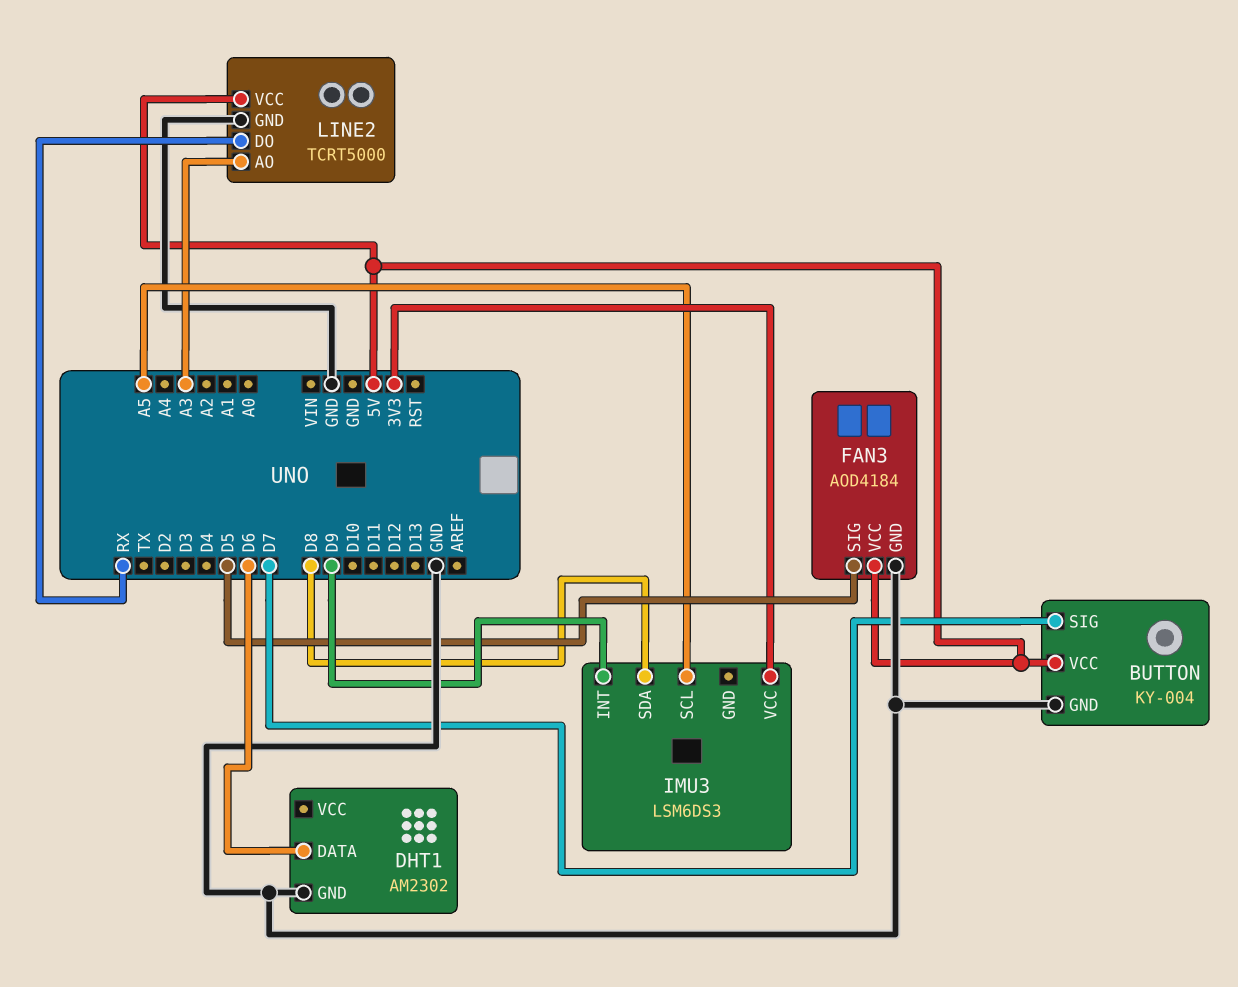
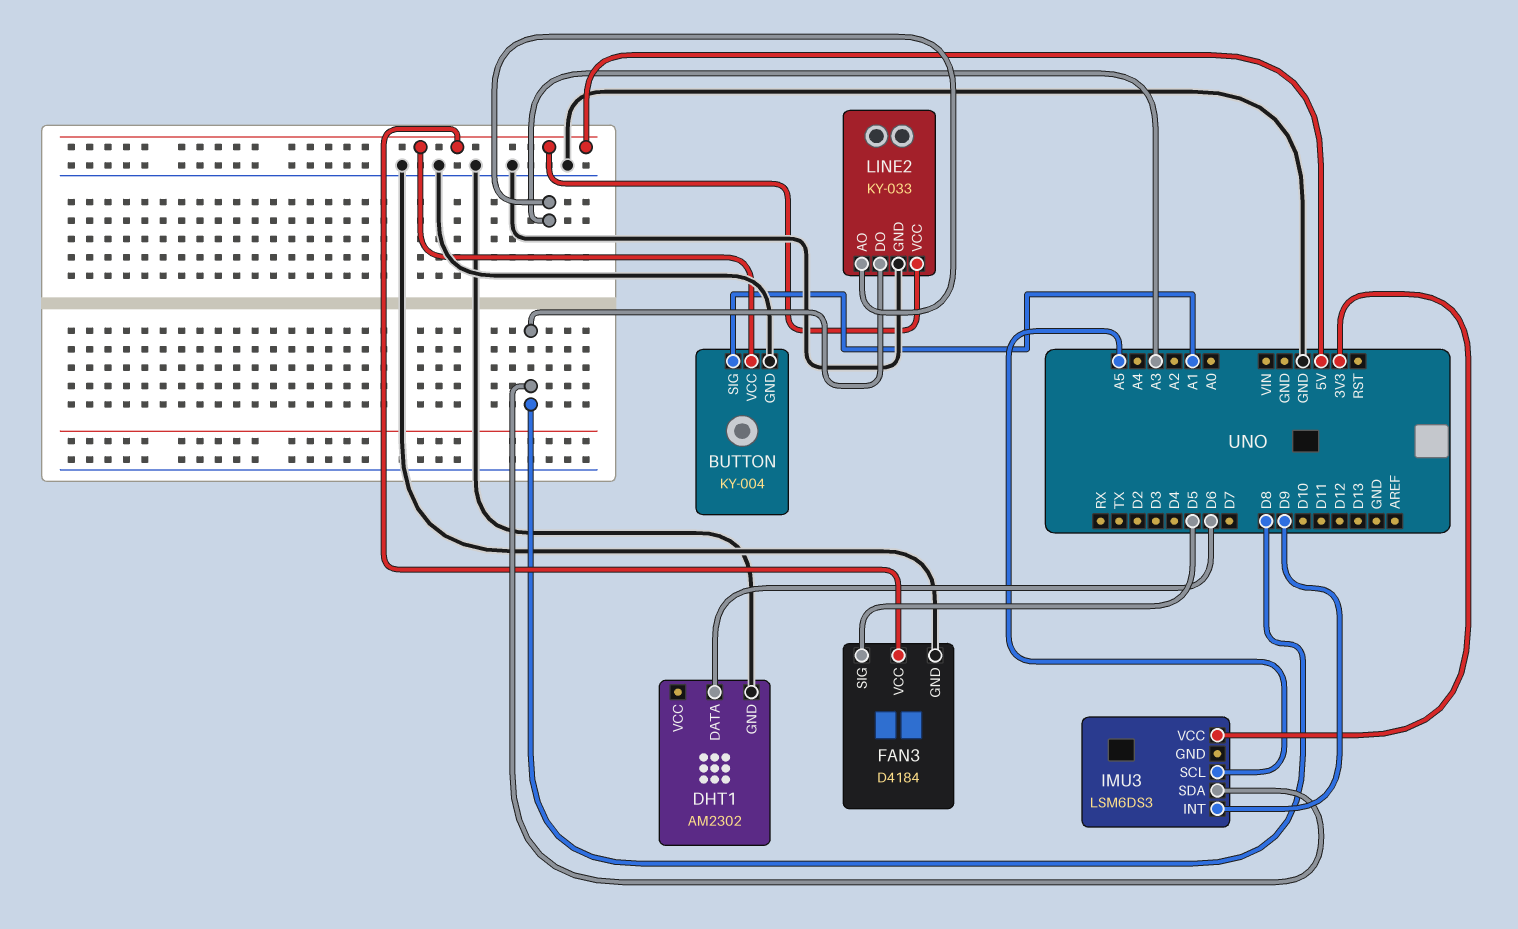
BUTTON pin SIG: D7 -> A1
FAN3: AOD4184 -> D4184
LINE2: TCRT5000 -> KY-033
LINE2 pin DO: RX -> D8

